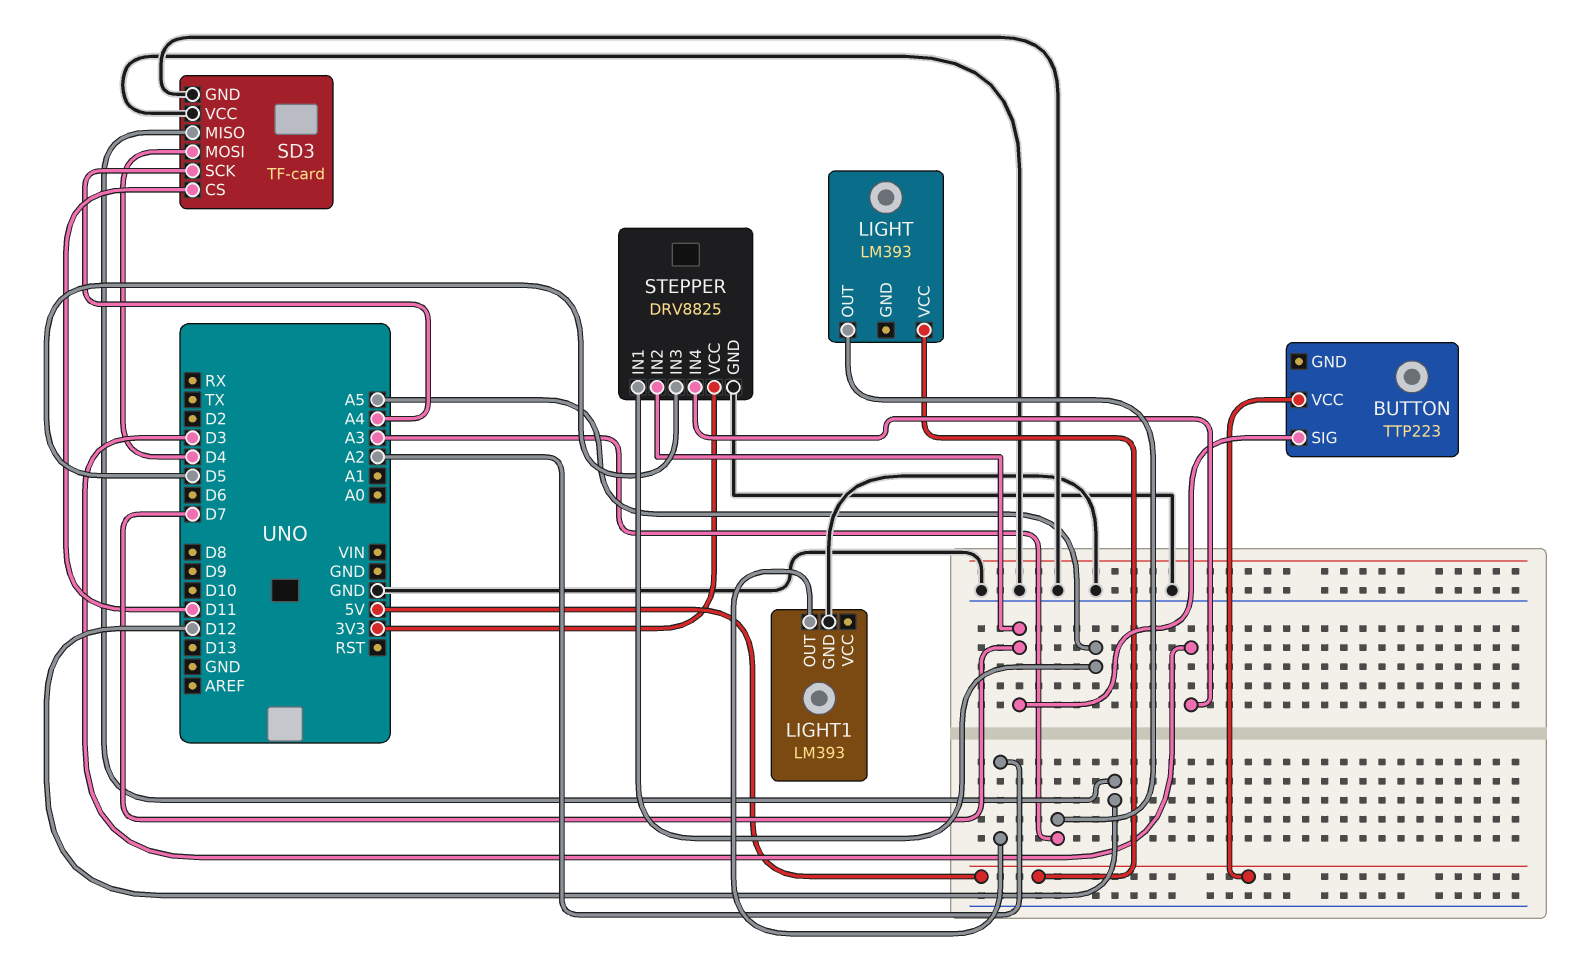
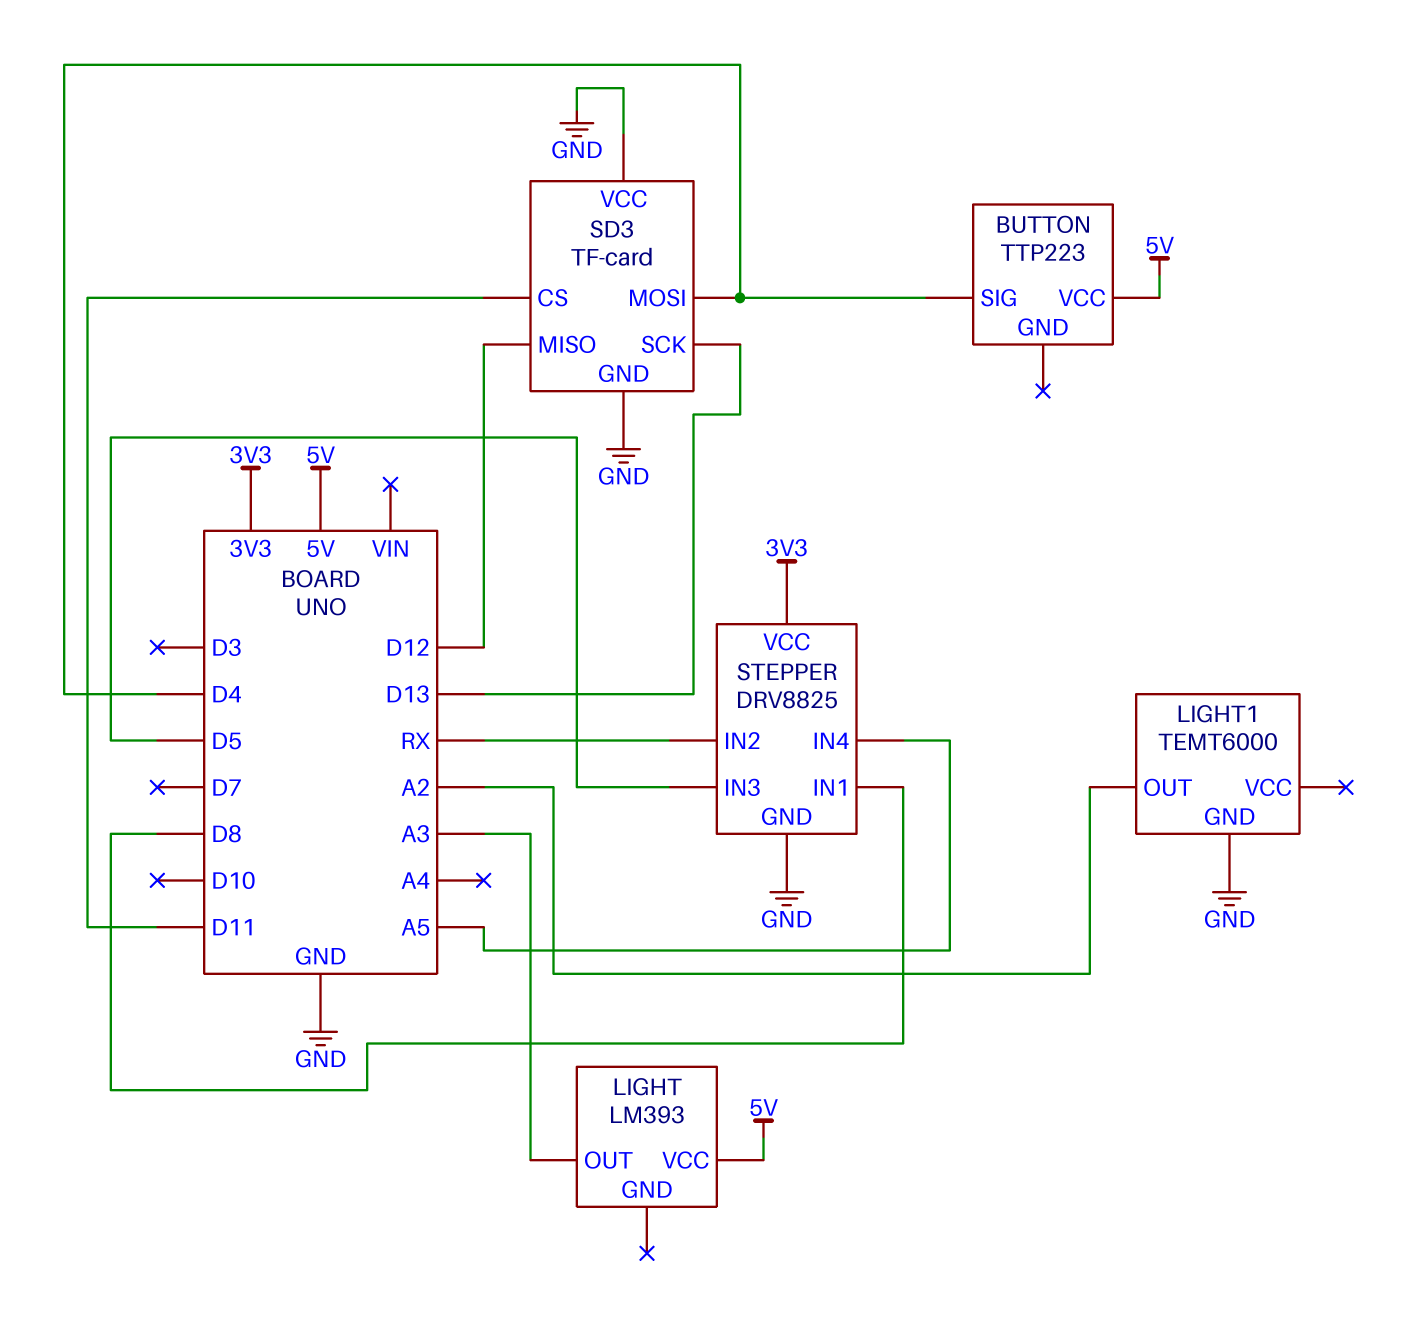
BUTTON pin SIG: D7 -> D4
LIGHT1: LM393 -> TEMT6000
SD3 pin SCK: A4 -> D13
STEPPER pin IN1: A5 -> D8
STEPPER pin IN2: D7 -> RX
STEPPER pin IN4: D3 -> A5

